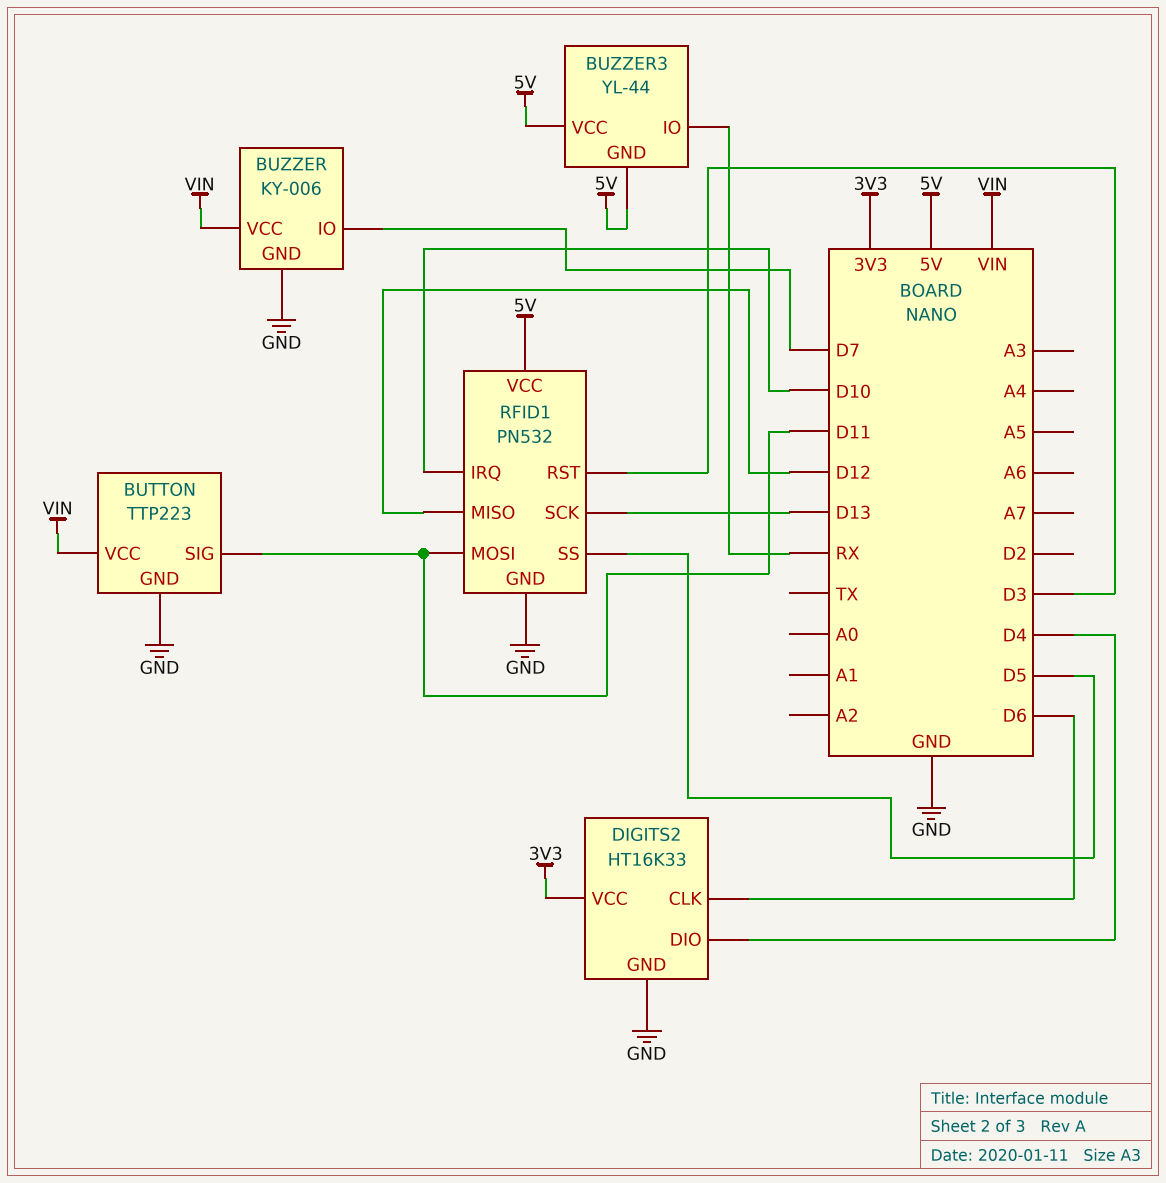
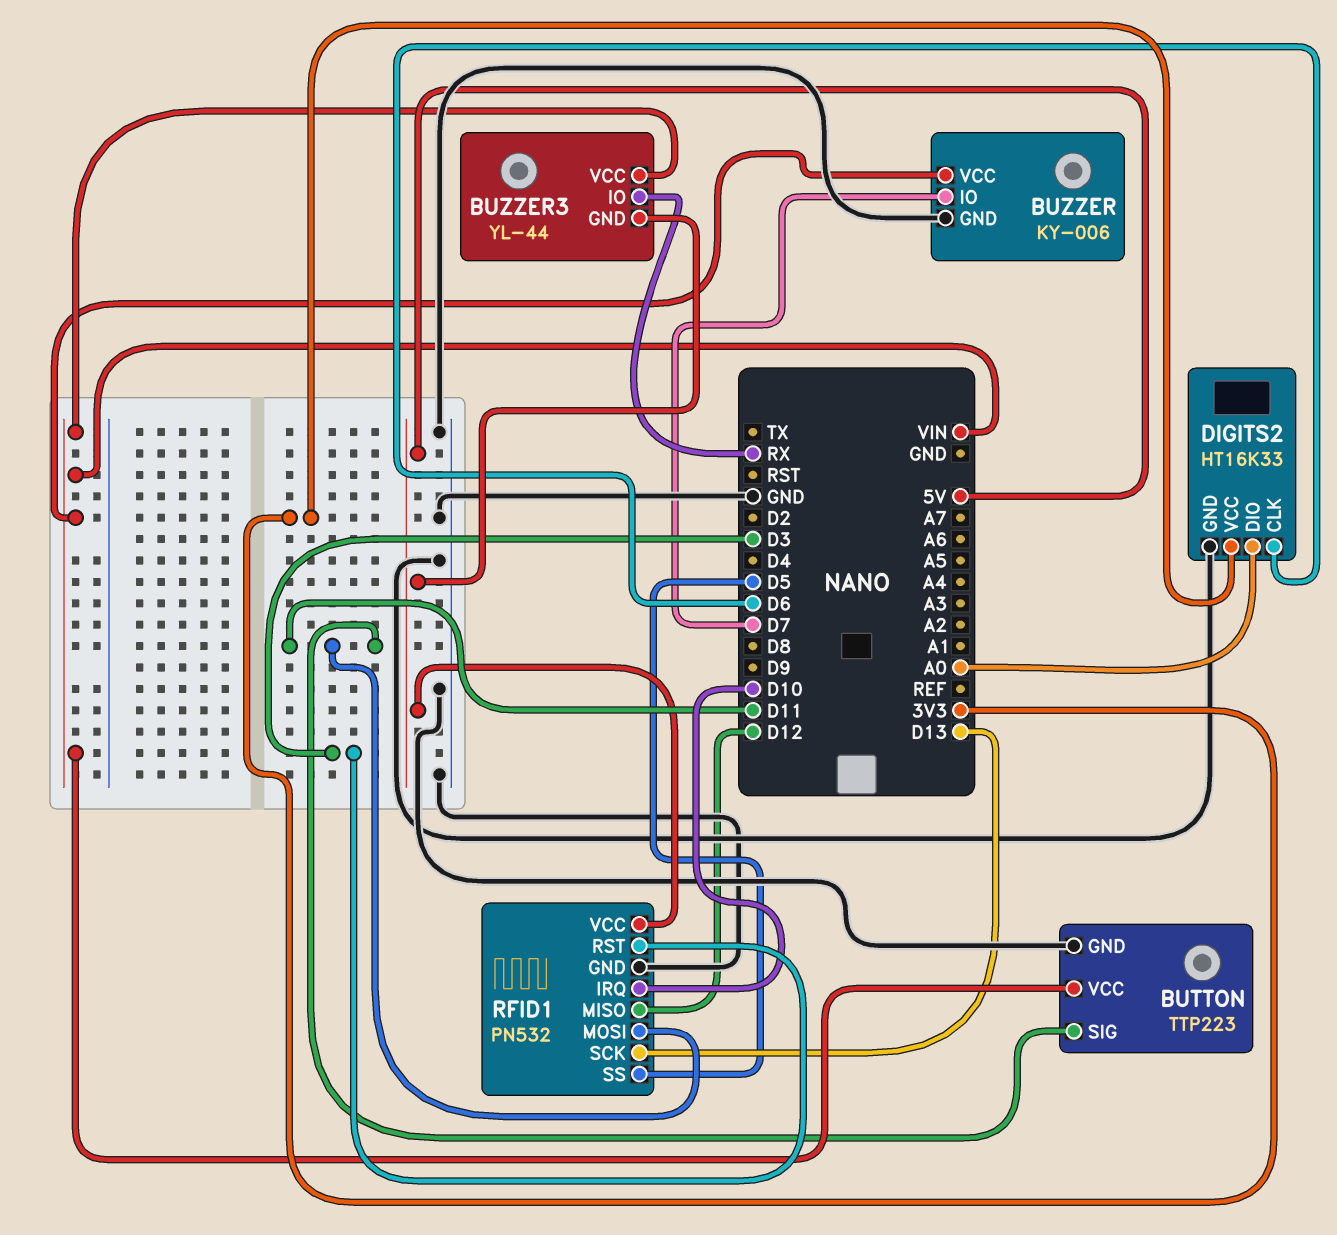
BUZZER3 pin VCC: 5V -> VIN
DIGITS2 pin DIO: D4 -> A0

